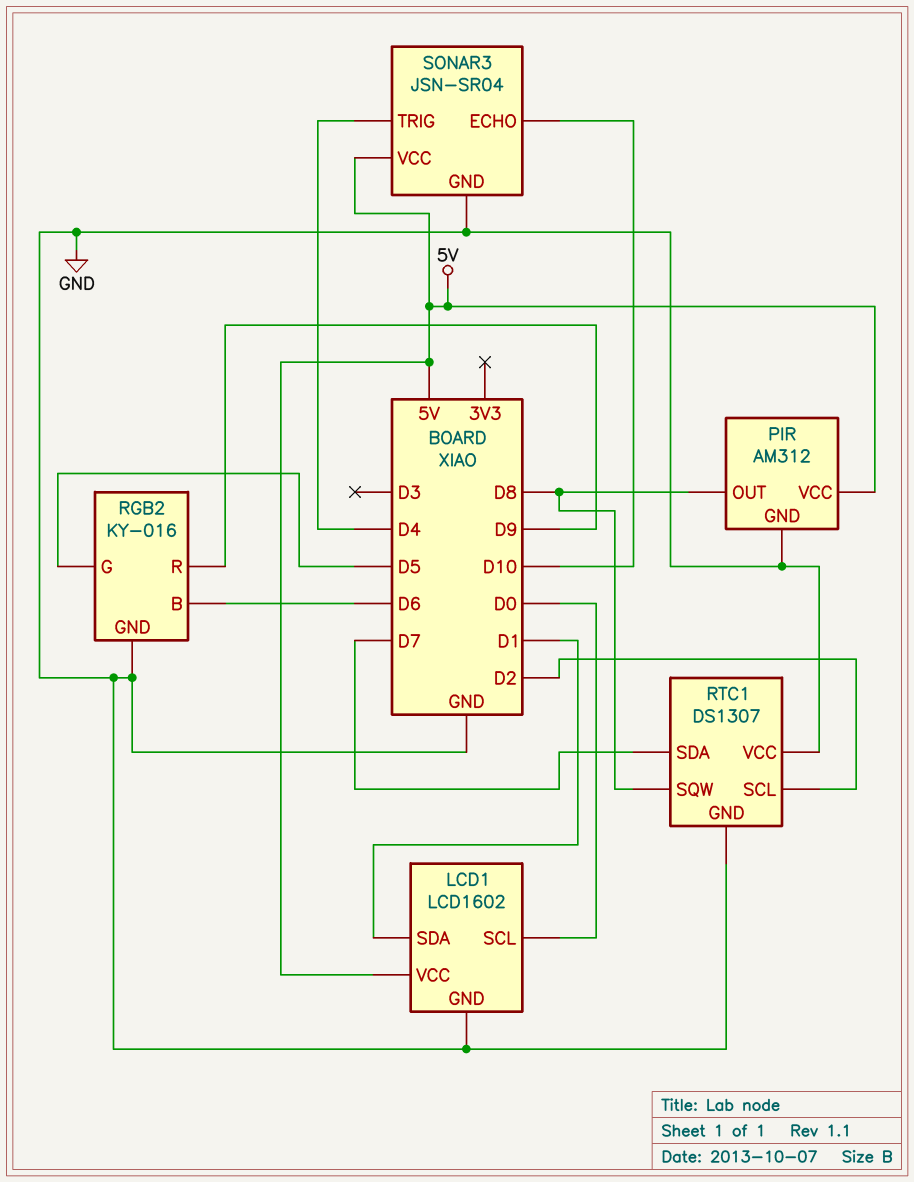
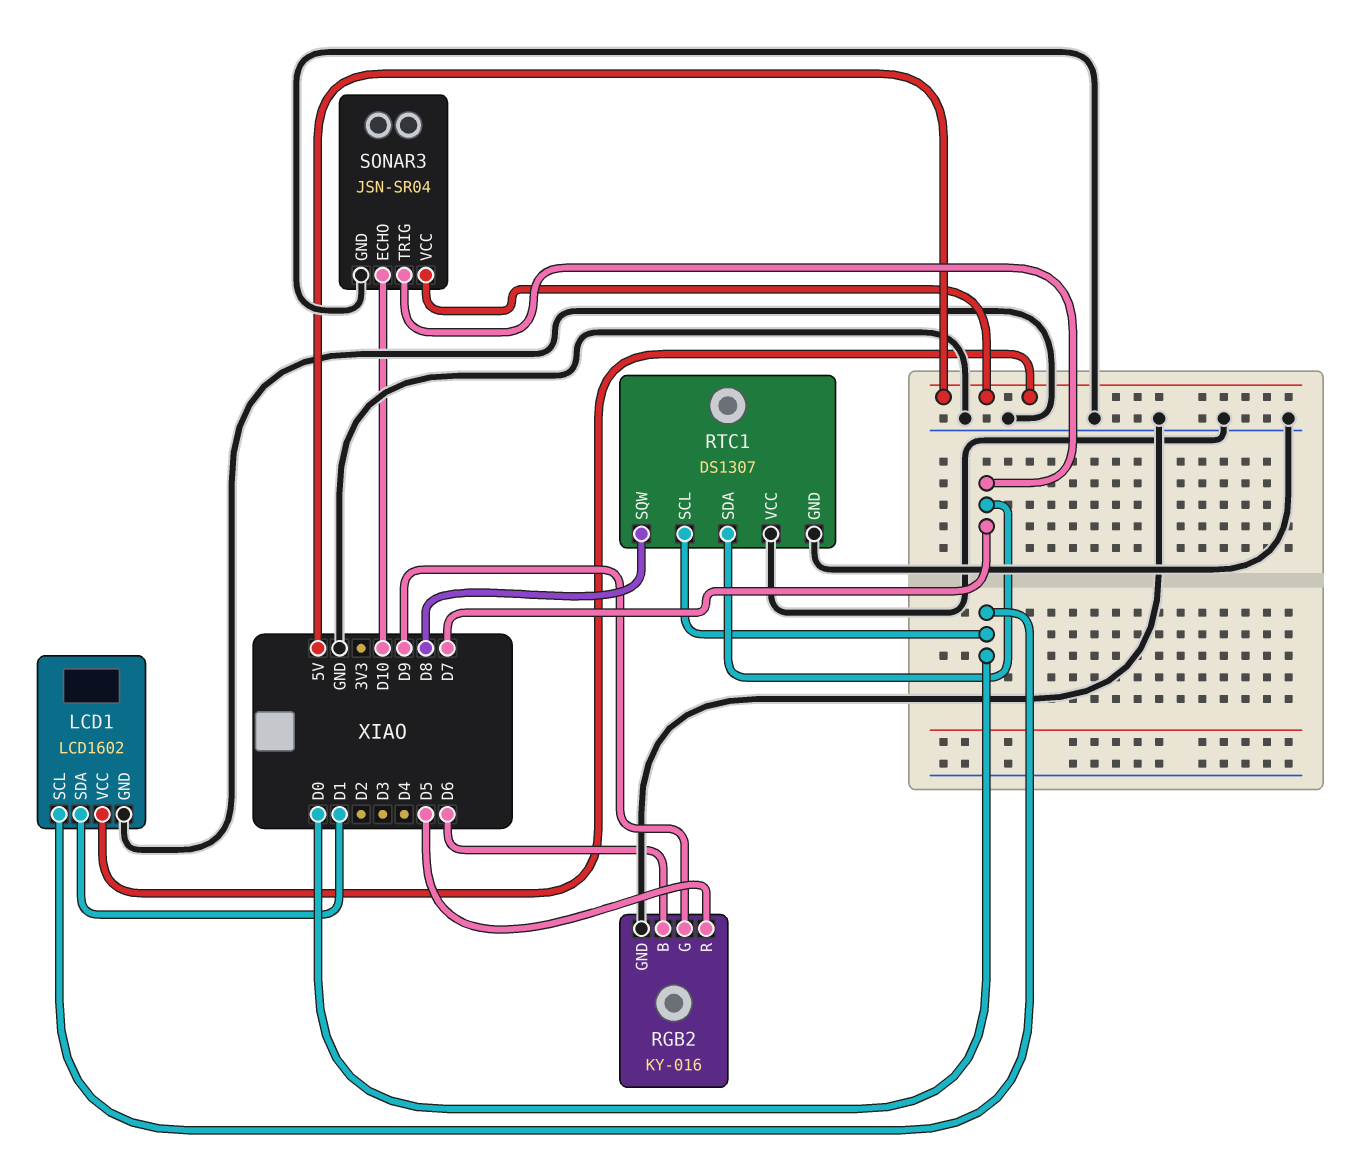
PIR: AM312 -> none
PIR pin GND: GND -> none
PIR pin OUT: D8 -> none
PIR pin VCC: 5V -> none
RGB2 pin G: D5 -> D9
RGB2 pin R: D9 -> D5
RTC1 pin SCL: D2 -> D0
SONAR3 pin TRIG: D4 -> D7

